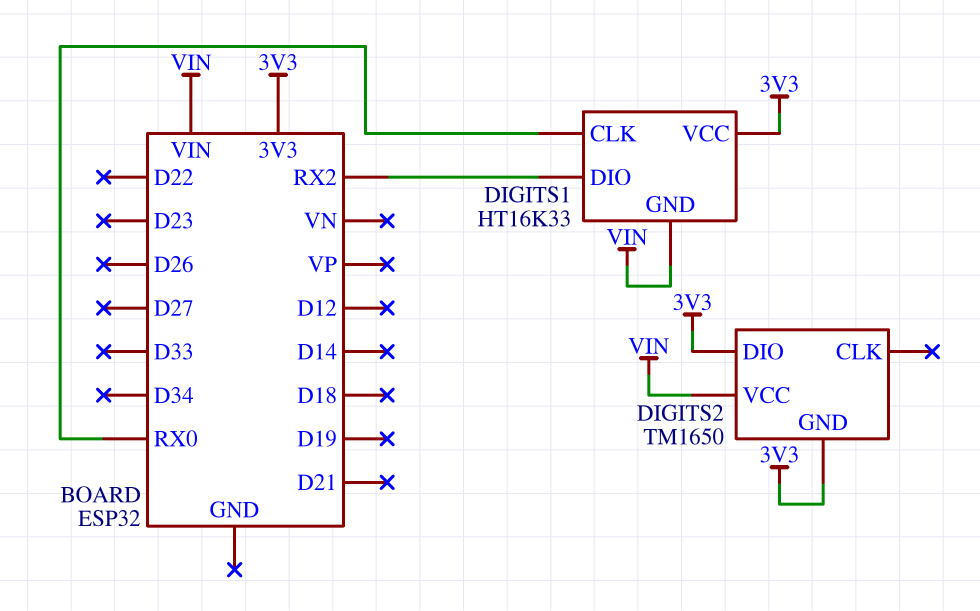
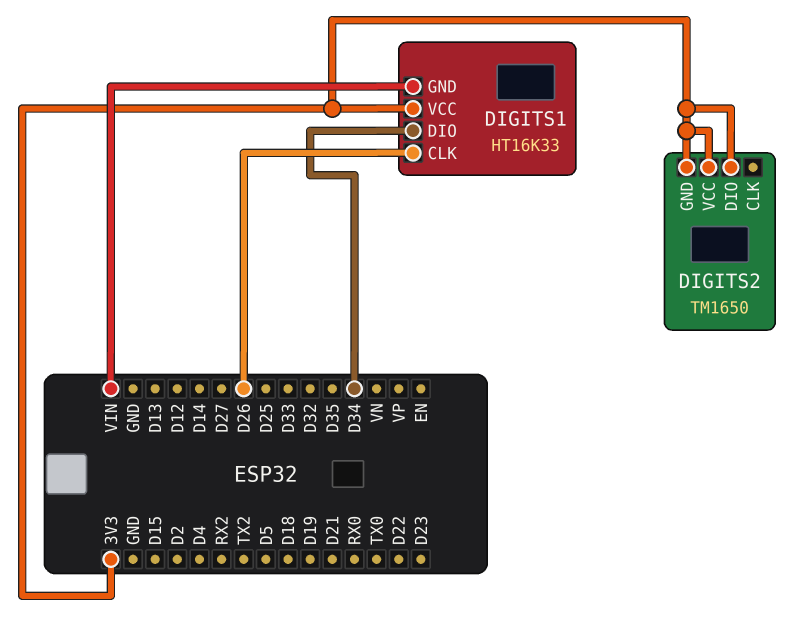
DIGITS1 pin CLK: RX0 -> D26
DIGITS1 pin DIO: RX2 -> D34
DIGITS2 pin VCC: VIN -> 3V3

